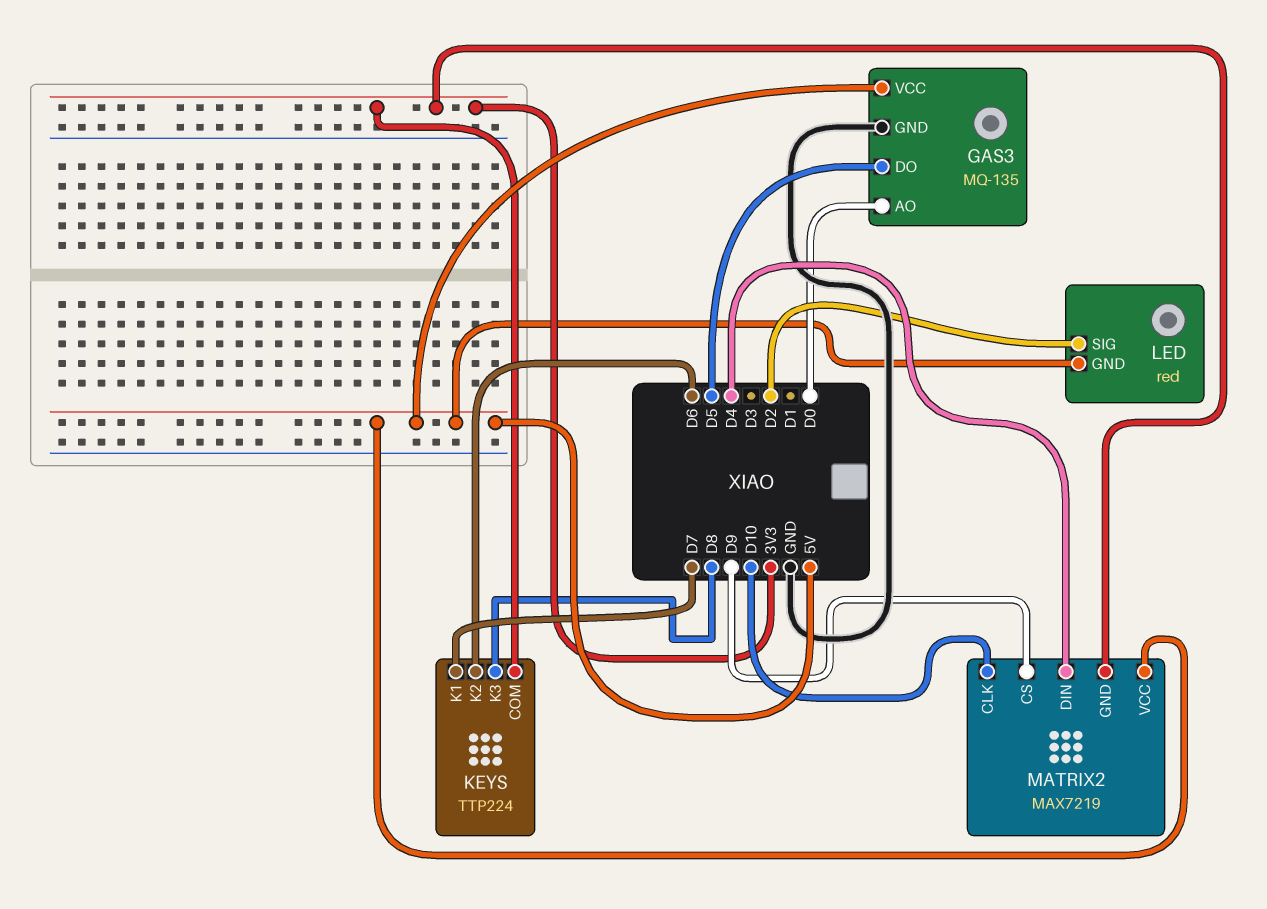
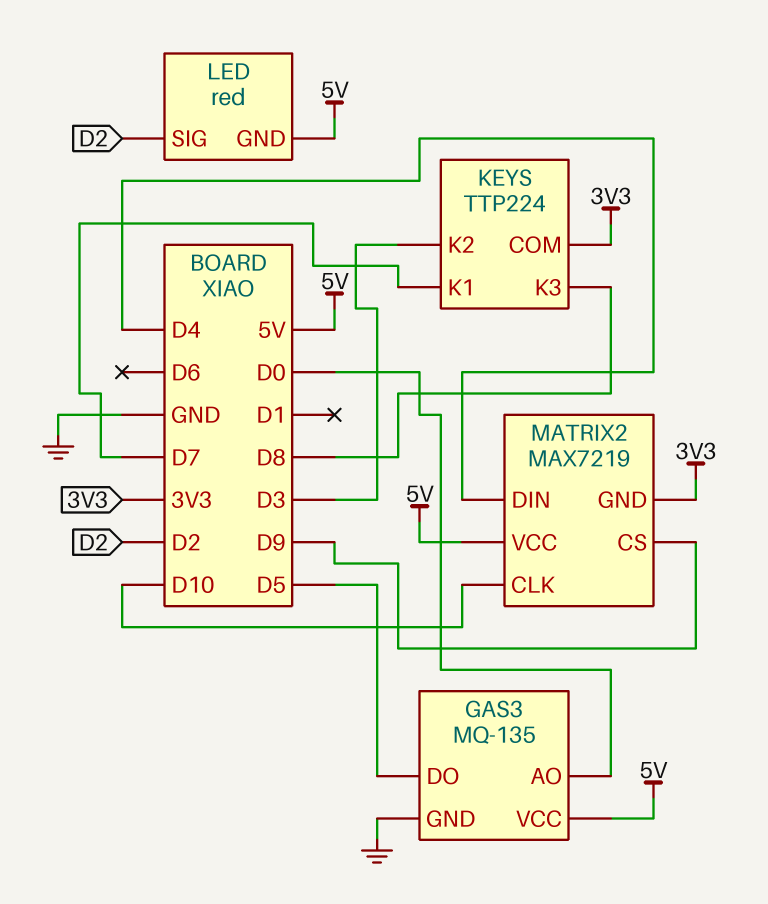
KEYS pin K2: D6 -> D3

